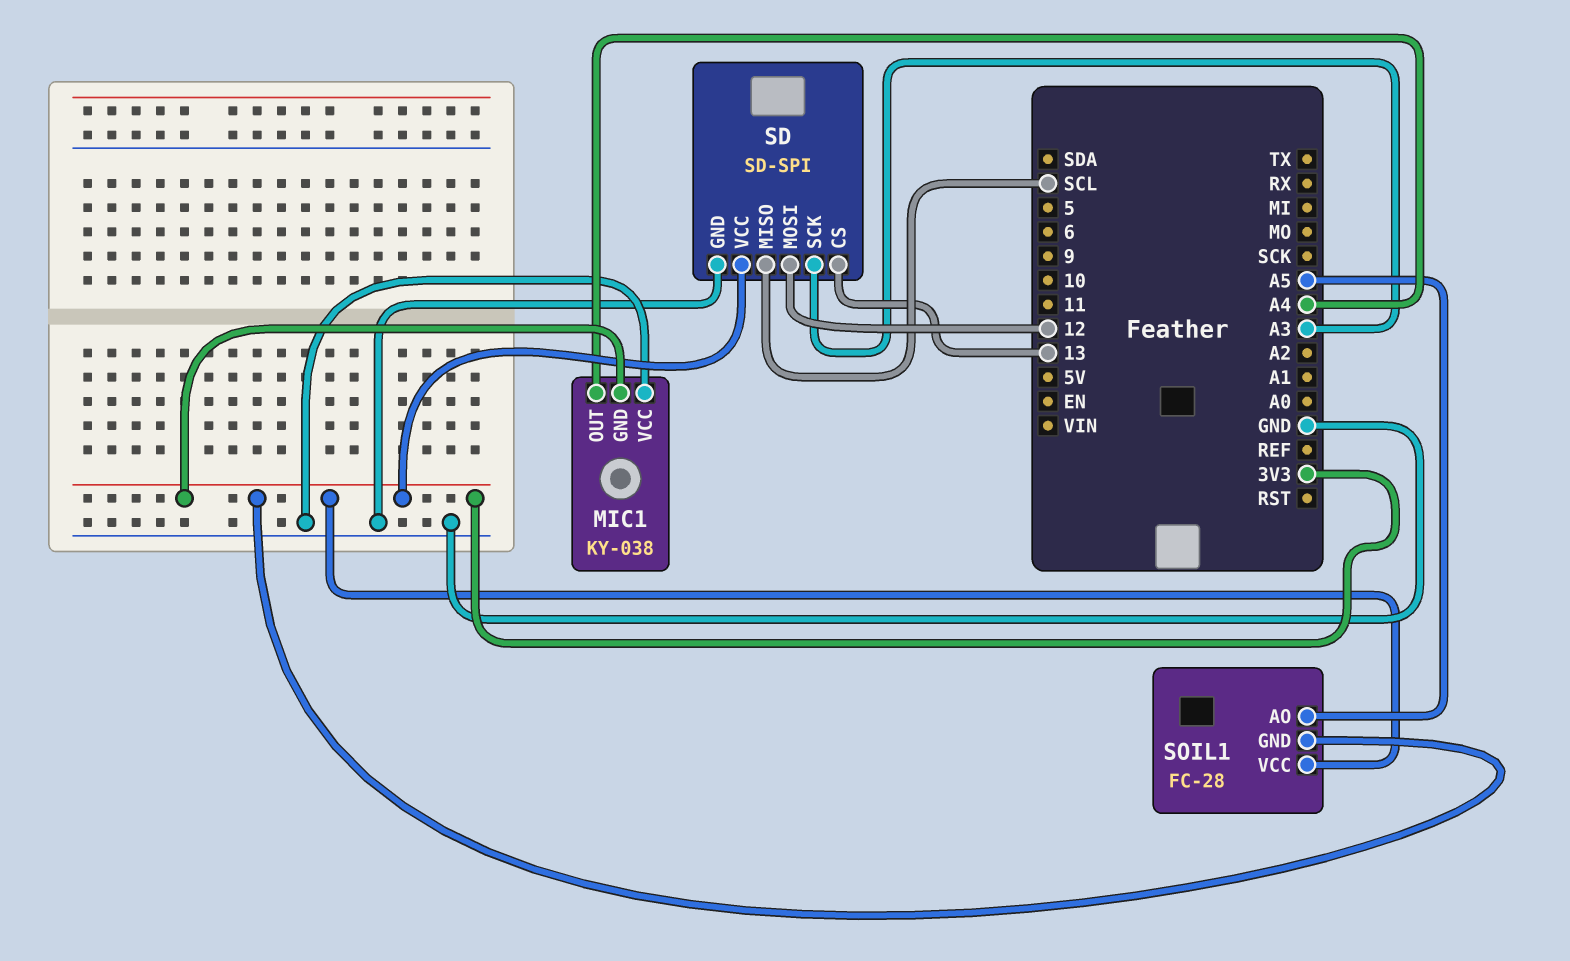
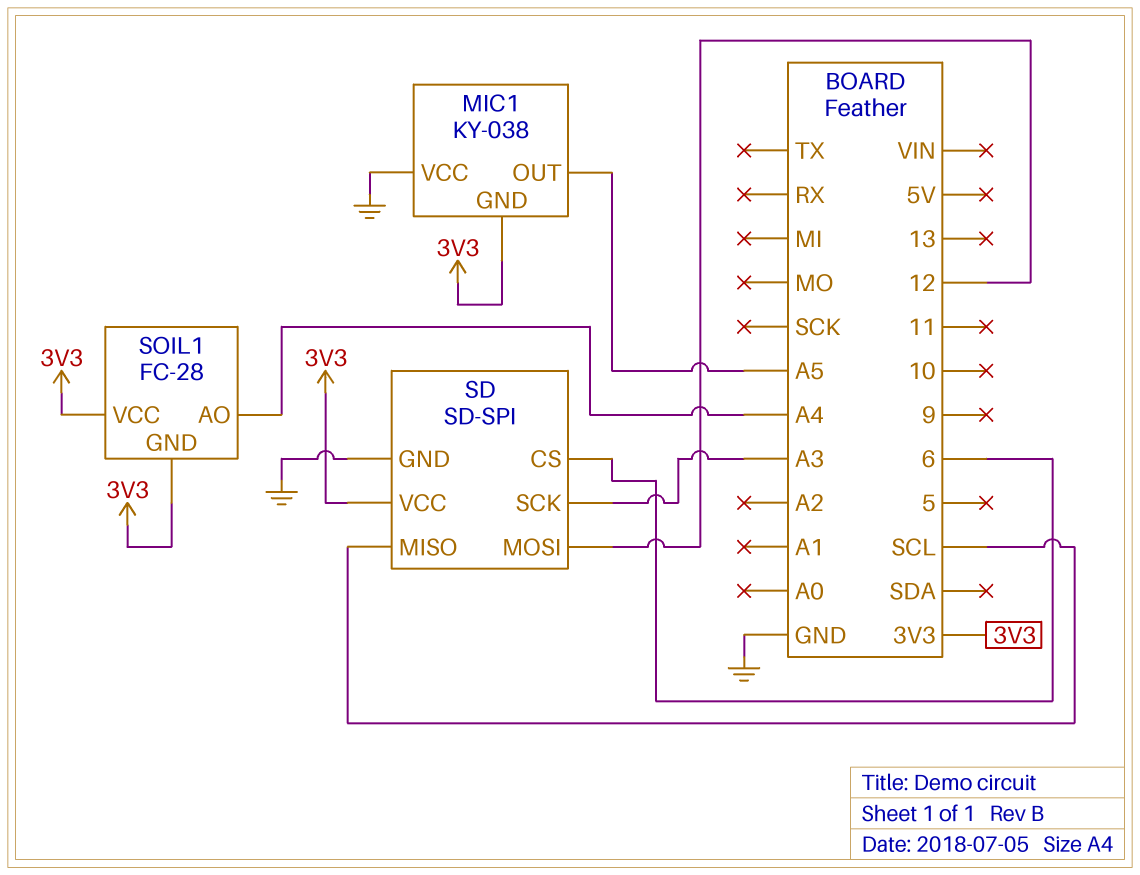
MIC1 pin OUT: A4 -> A5
SD pin CS: 13 -> 6
SOIL1 pin AO: A5 -> A4

